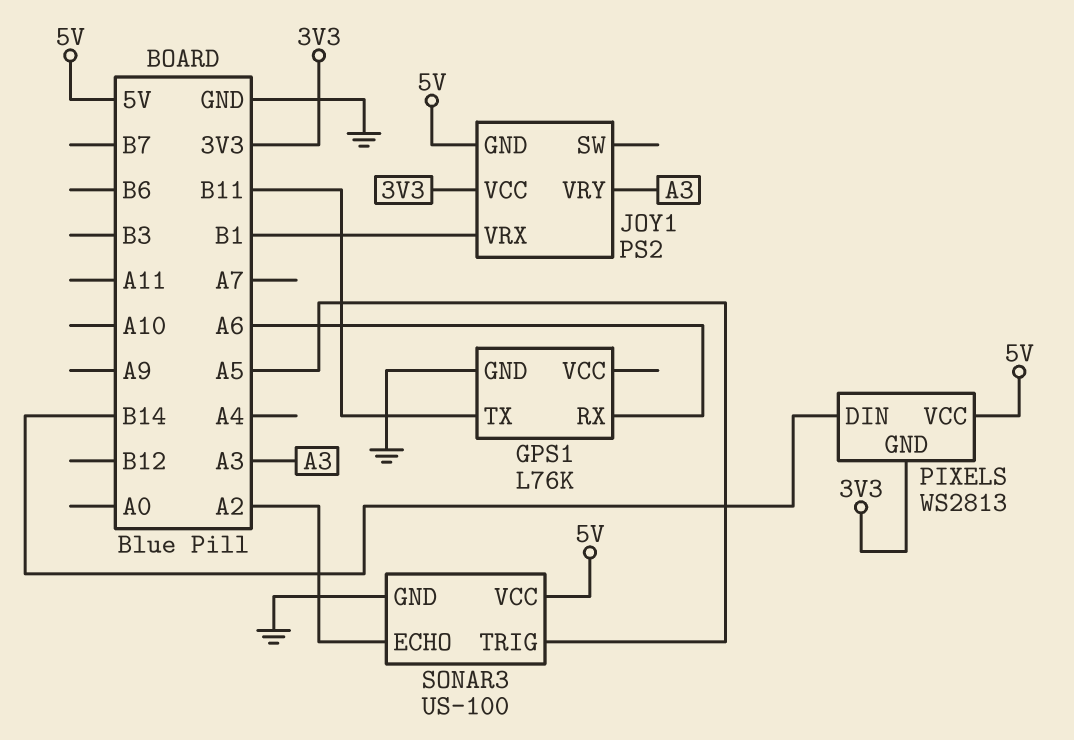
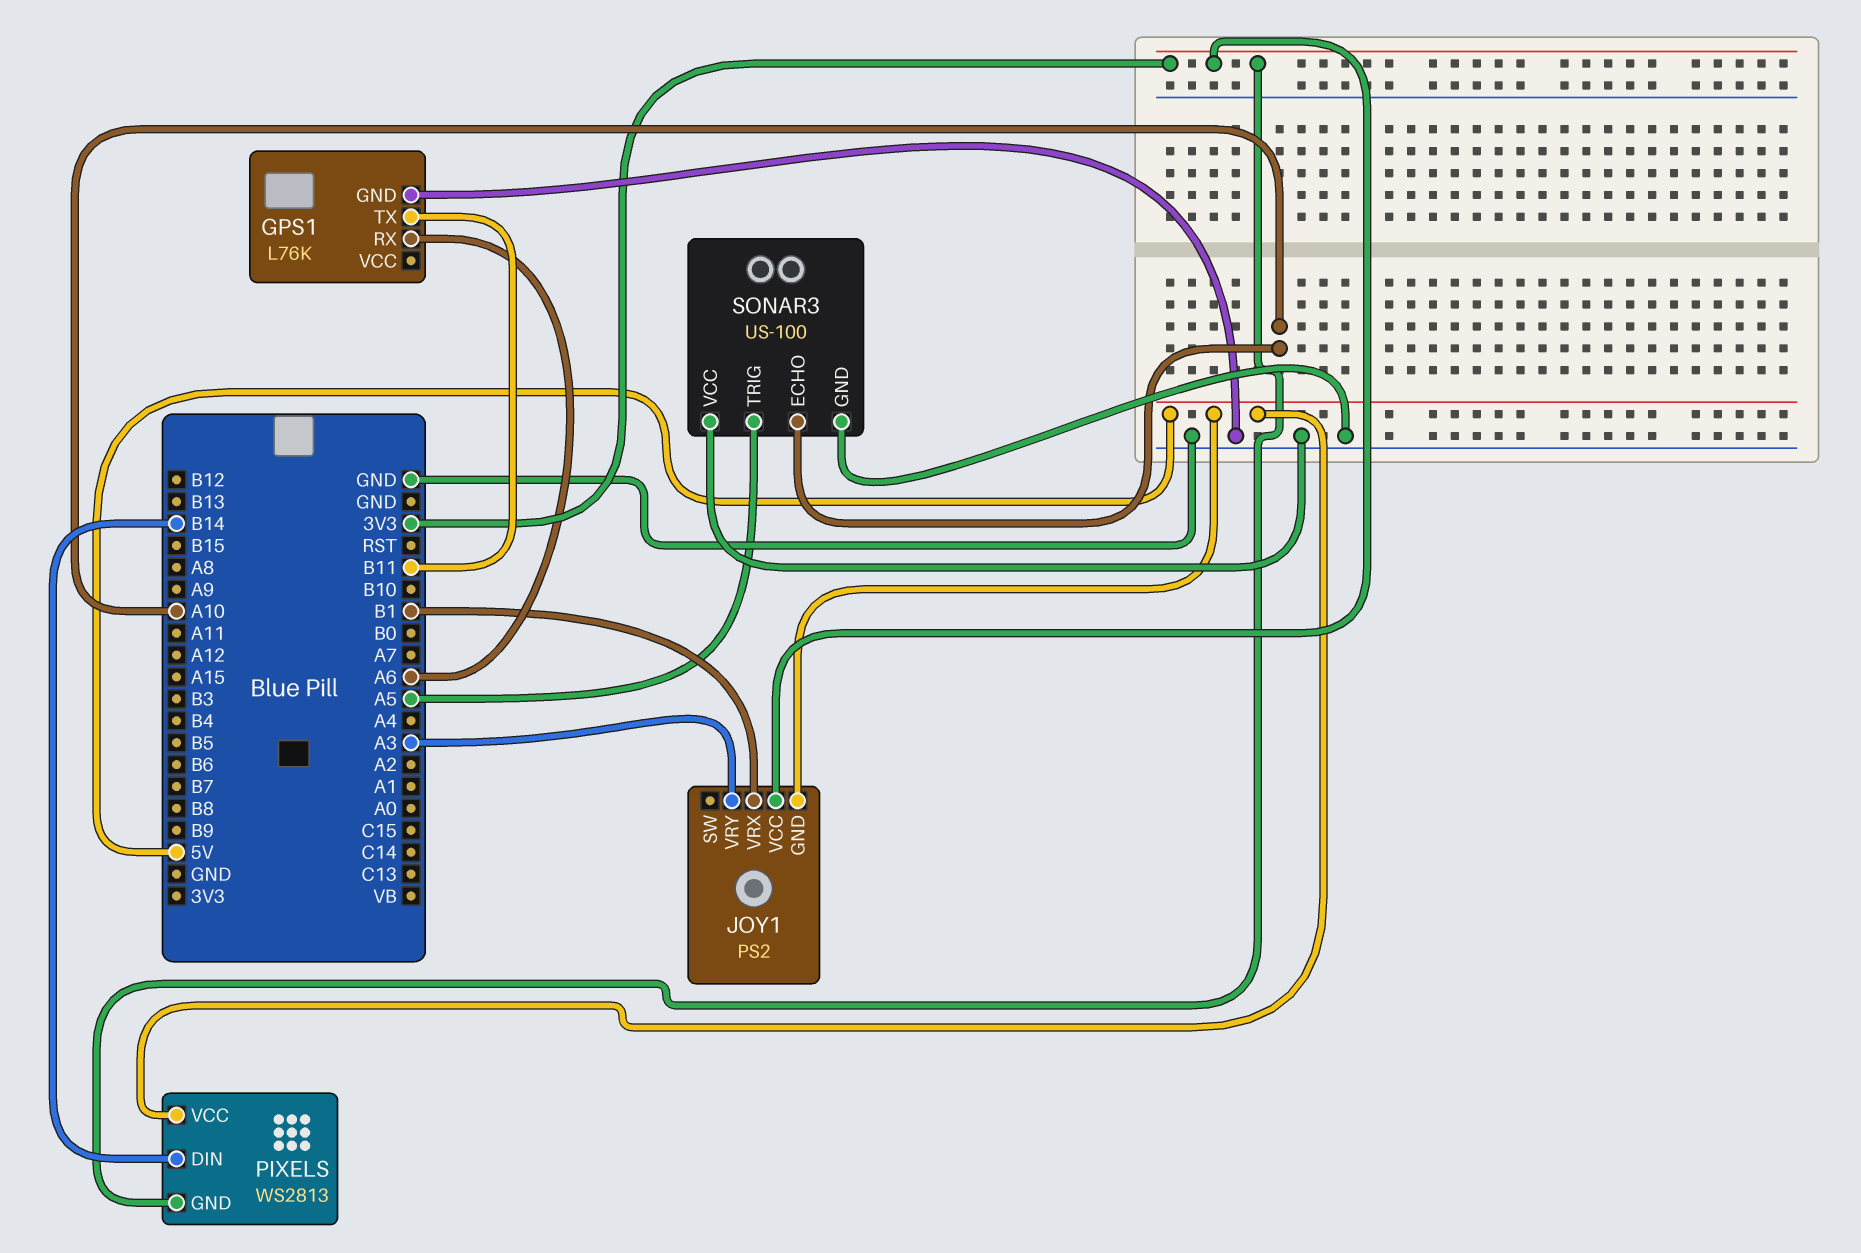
SONAR3 pin ECHO: A2 -> A10
SONAR3 pin VCC: 5V -> GND

